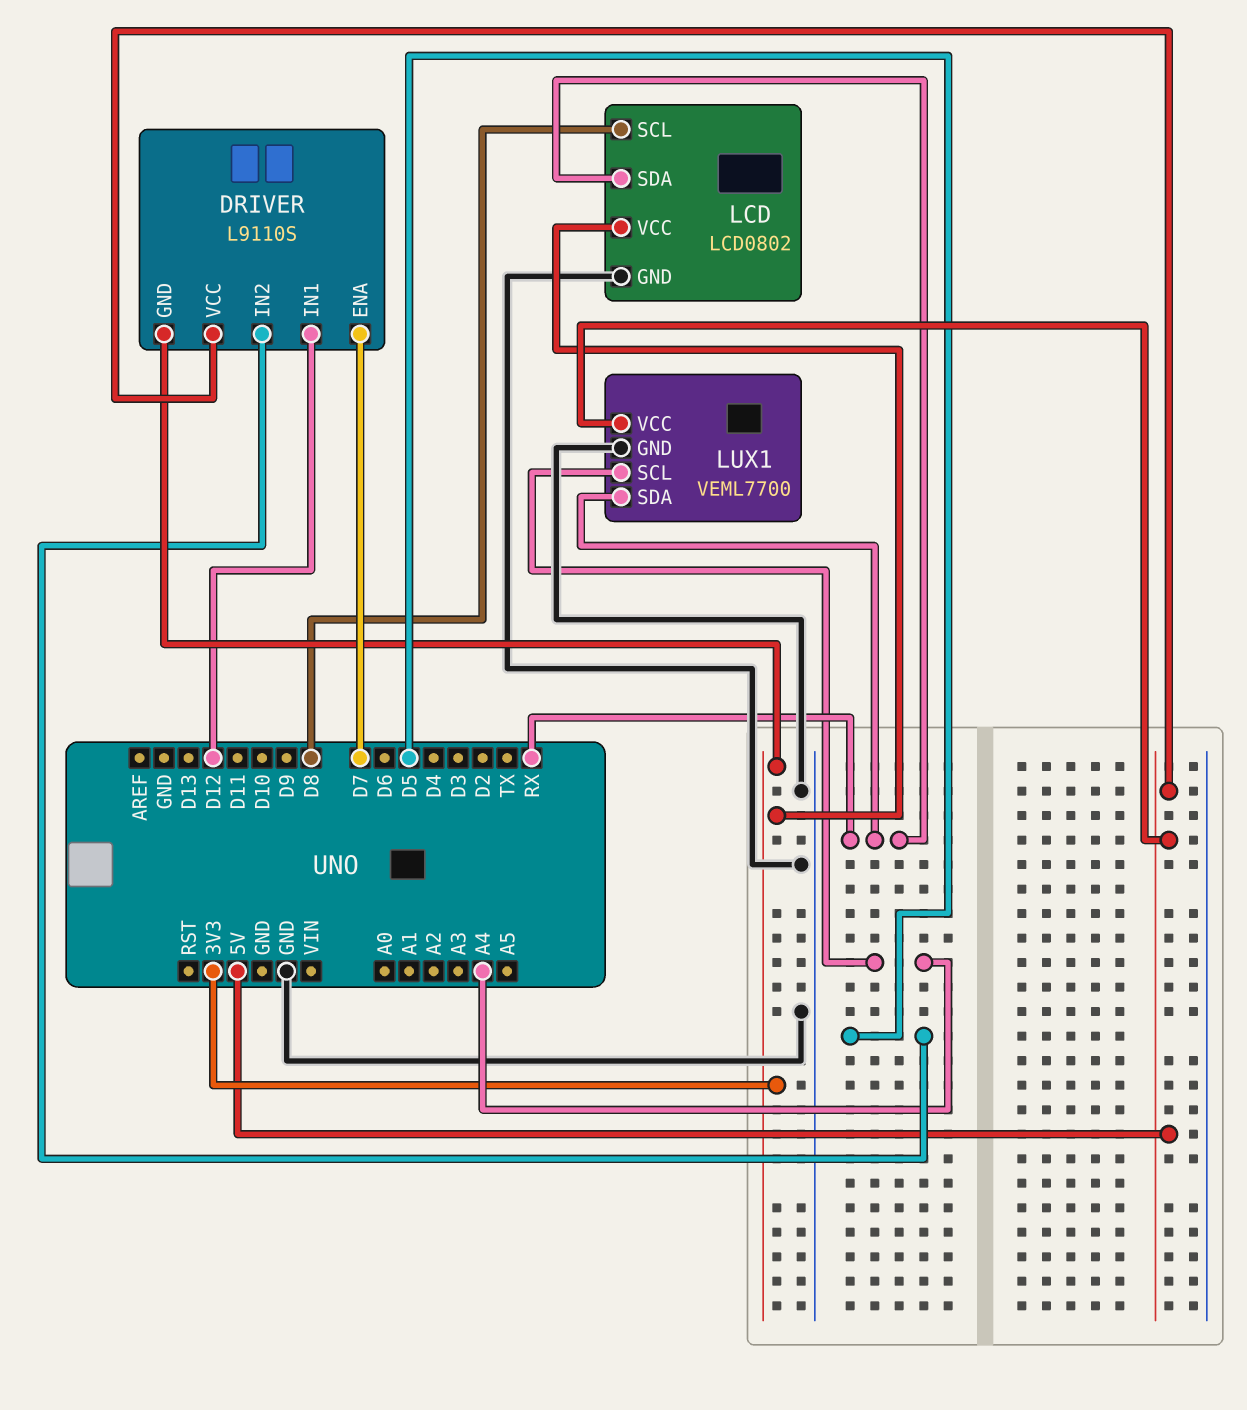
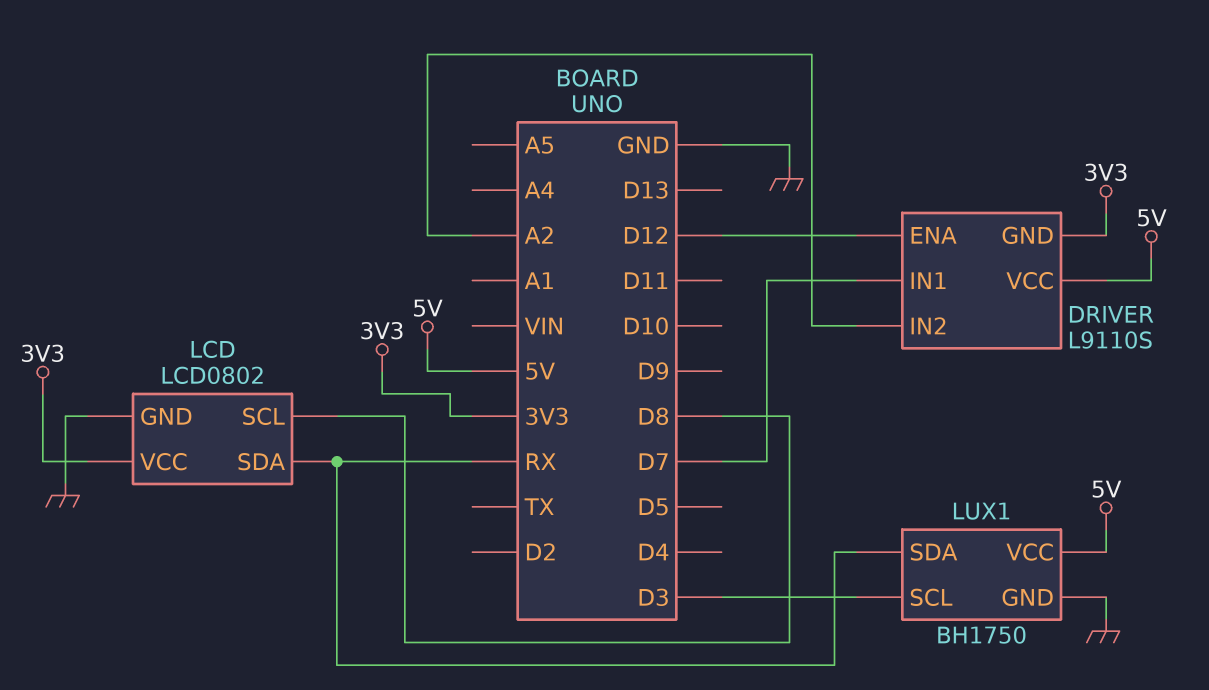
DRIVER pin ENA: D7 -> D12
DRIVER pin IN1: D12 -> D7
DRIVER pin IN2: D5 -> A2
LUX1: VEML7700 -> BH1750
LUX1 pin SCL: A4 -> D3

